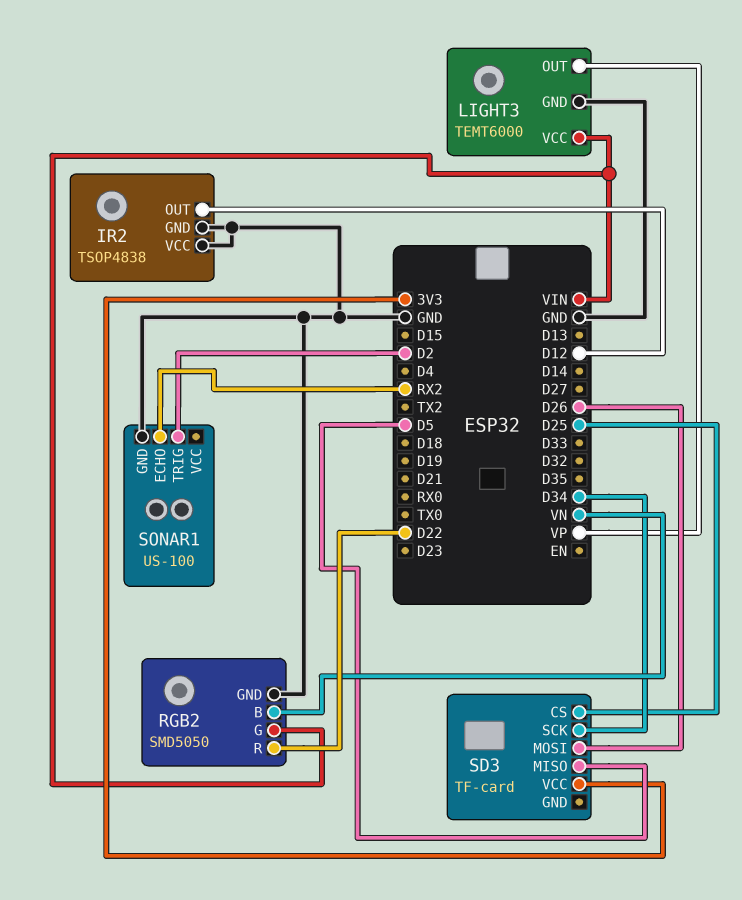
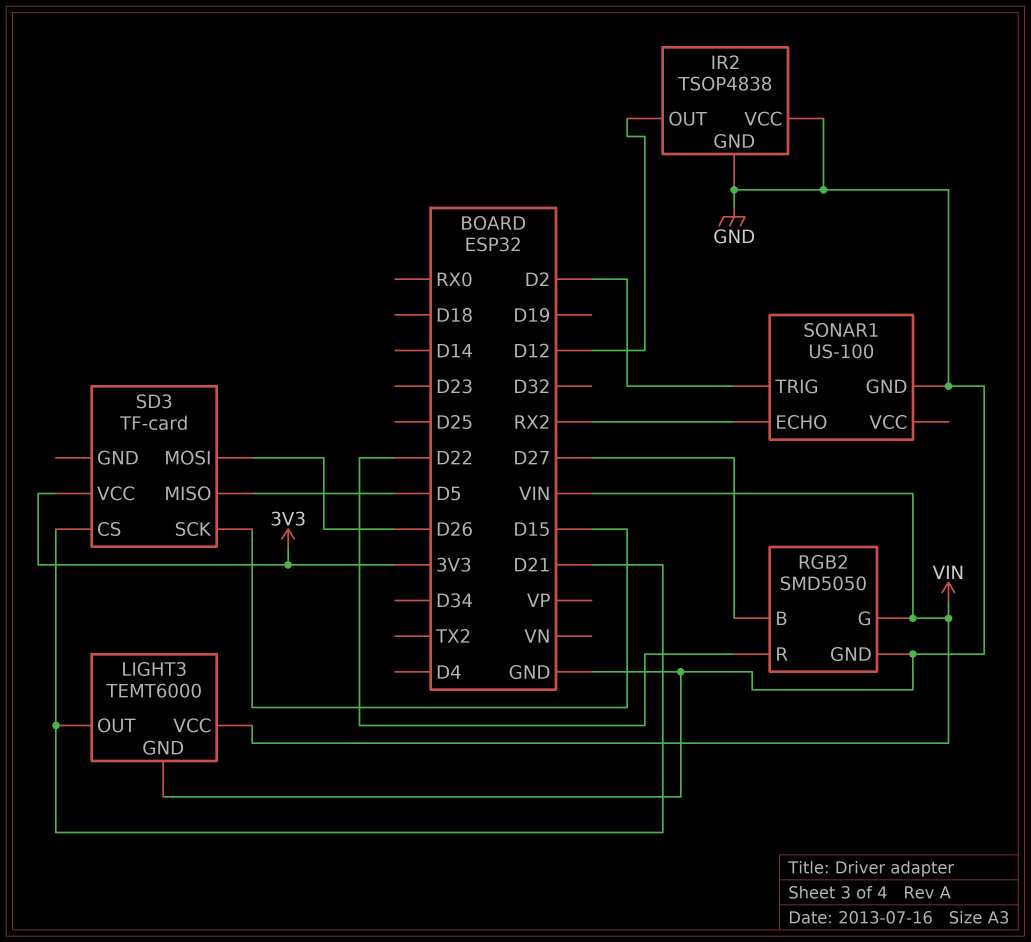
LIGHT3 pin OUT: VP -> D21
RGB2 pin B: VN -> D27
SD3 pin CS: D25 -> D21
SD3 pin SCK: D34 -> D15

